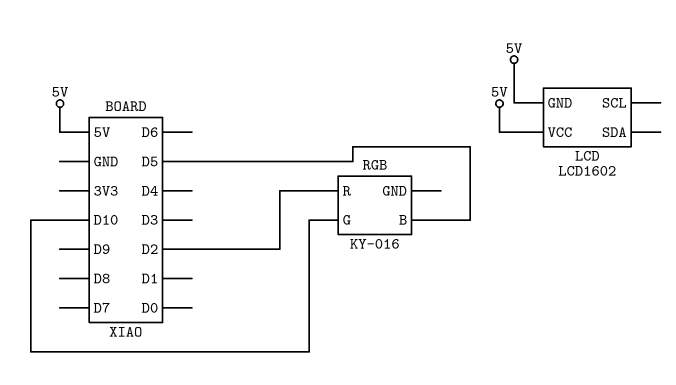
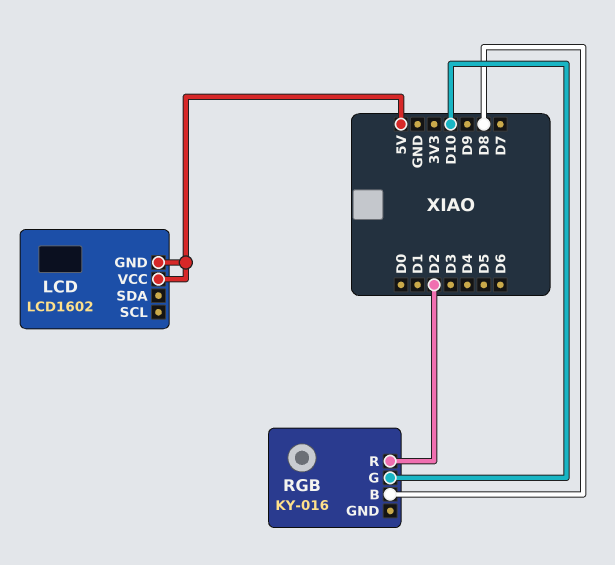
RGB pin B: D5 -> D8

